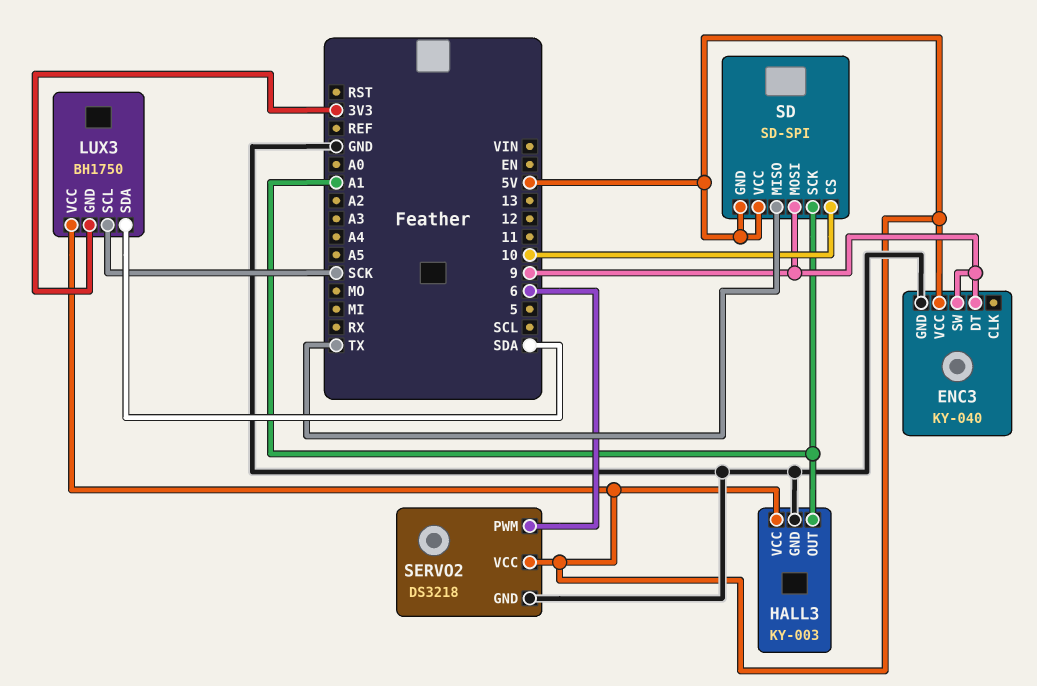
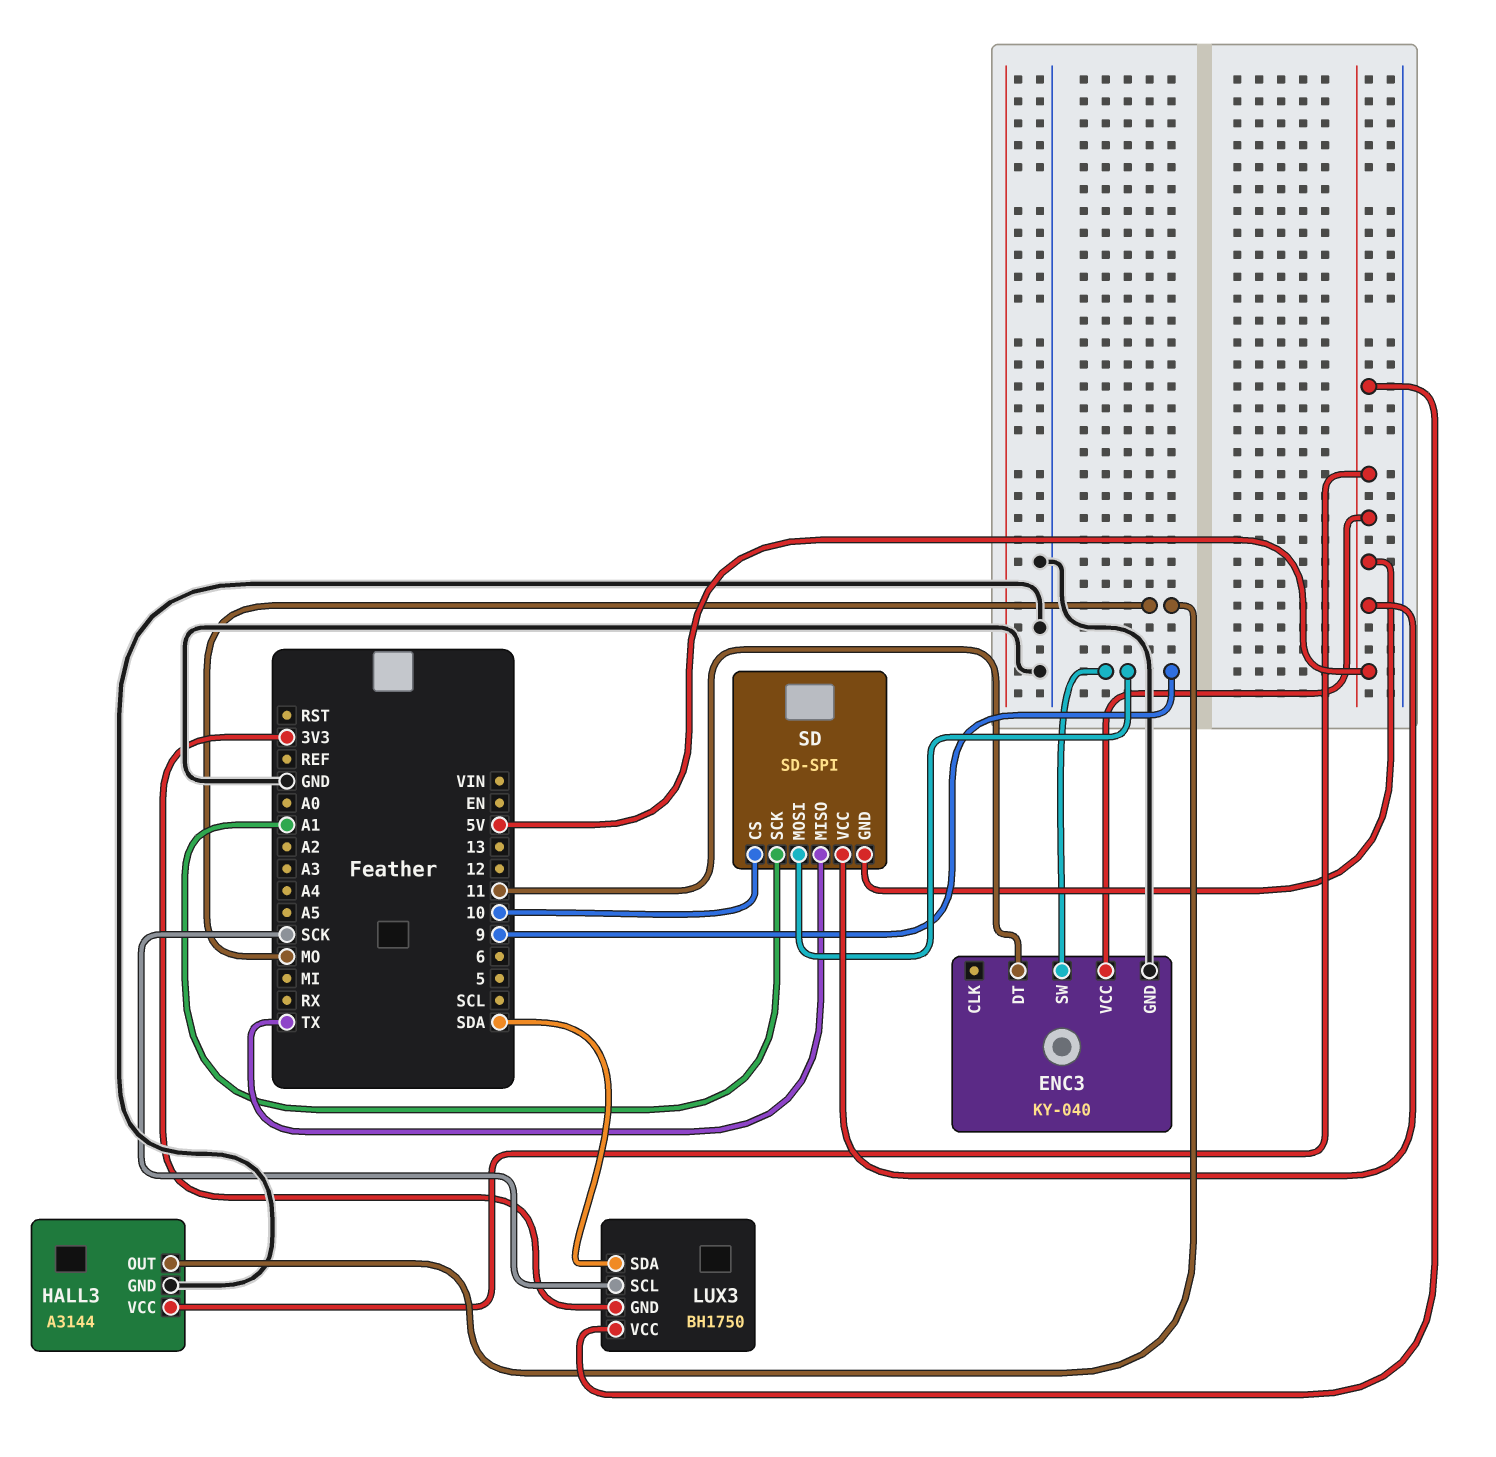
ENC3 pin DT: 9 -> 11
HALL3: KY-003 -> A3144
HALL3 pin OUT: A1 -> MO
SERVO2: DS3218 -> none
SERVO2 pin GND: GND -> none
SERVO2 pin PWM: 6 -> none
SERVO2 pin VCC: 5V -> none

